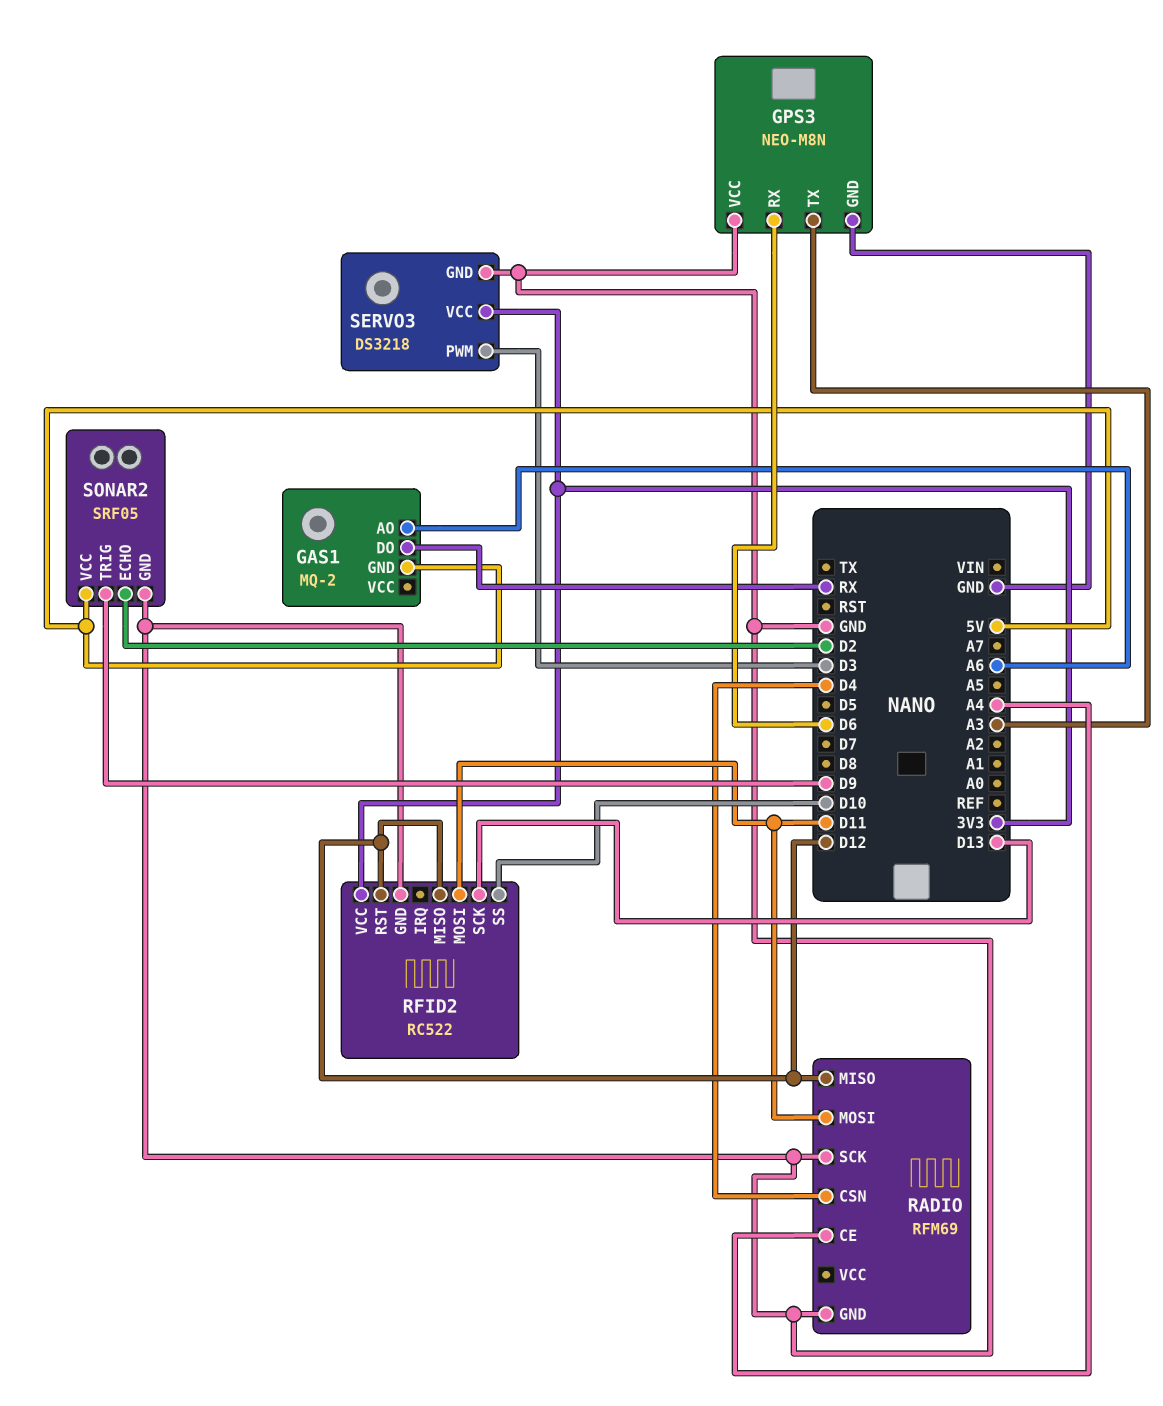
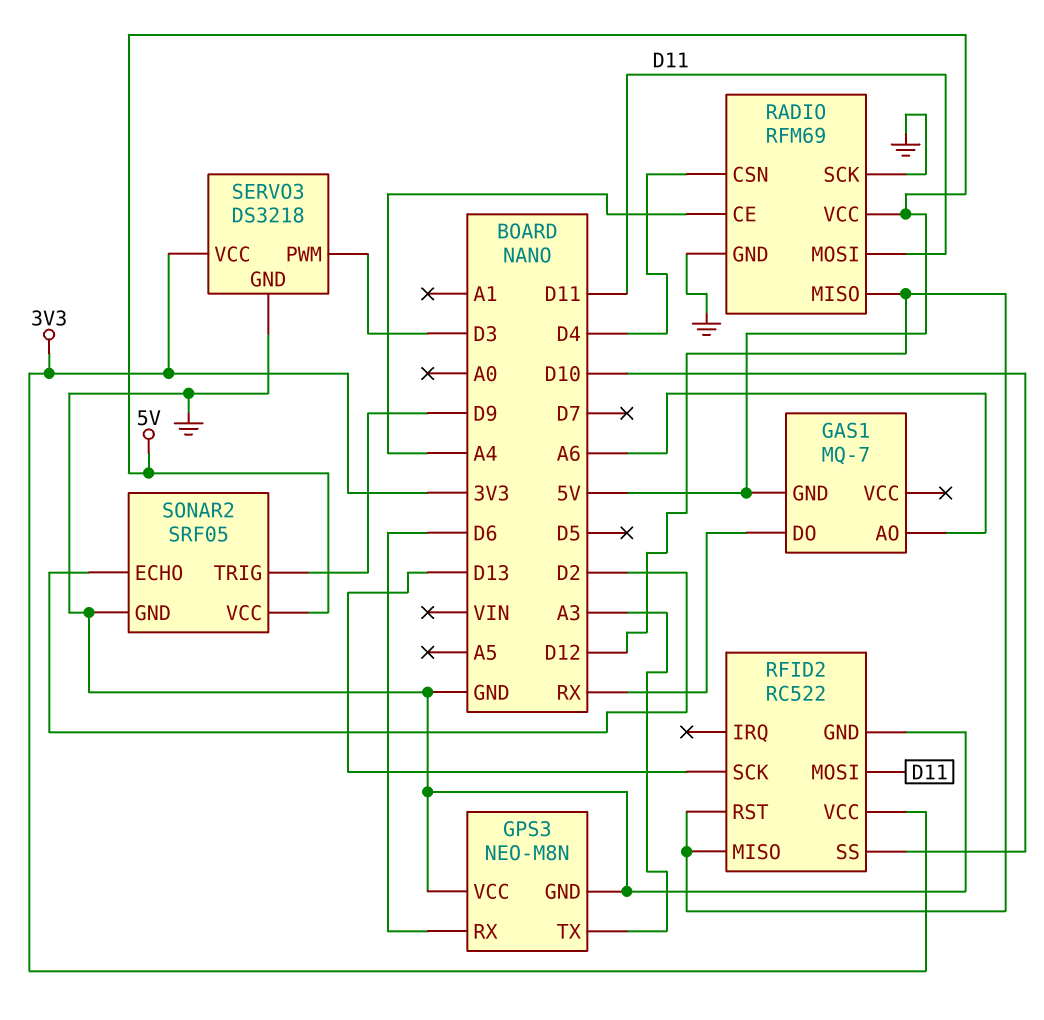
GAS1: MQ-2 -> MQ-7
RADIO pin VCC: none -> 5V

